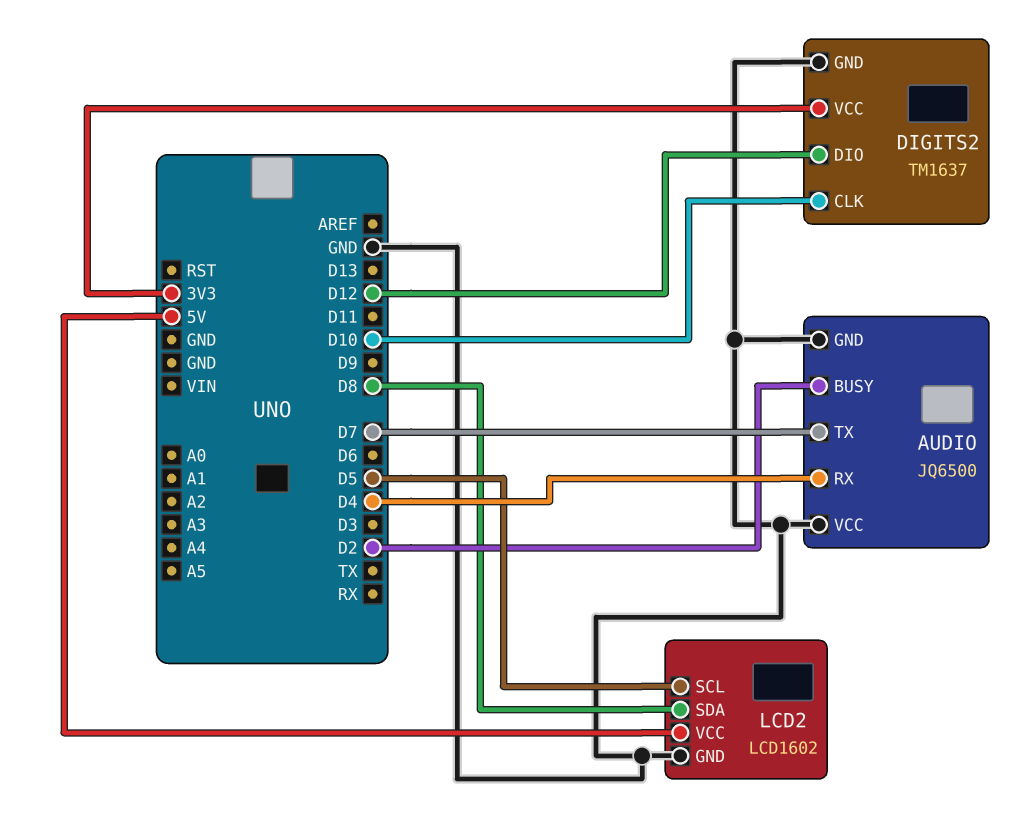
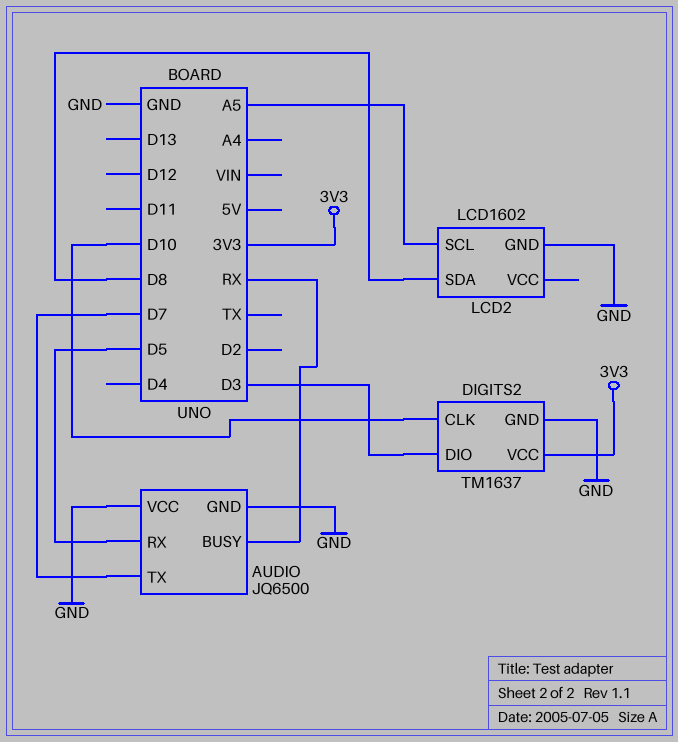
AUDIO pin BUSY: D2 -> RX
AUDIO pin RX: D4 -> D5
DIGITS2 pin DIO: D12 -> D3
LCD2 pin SCL: D5 -> A5
LCD2 pin VCC: 5V -> none

